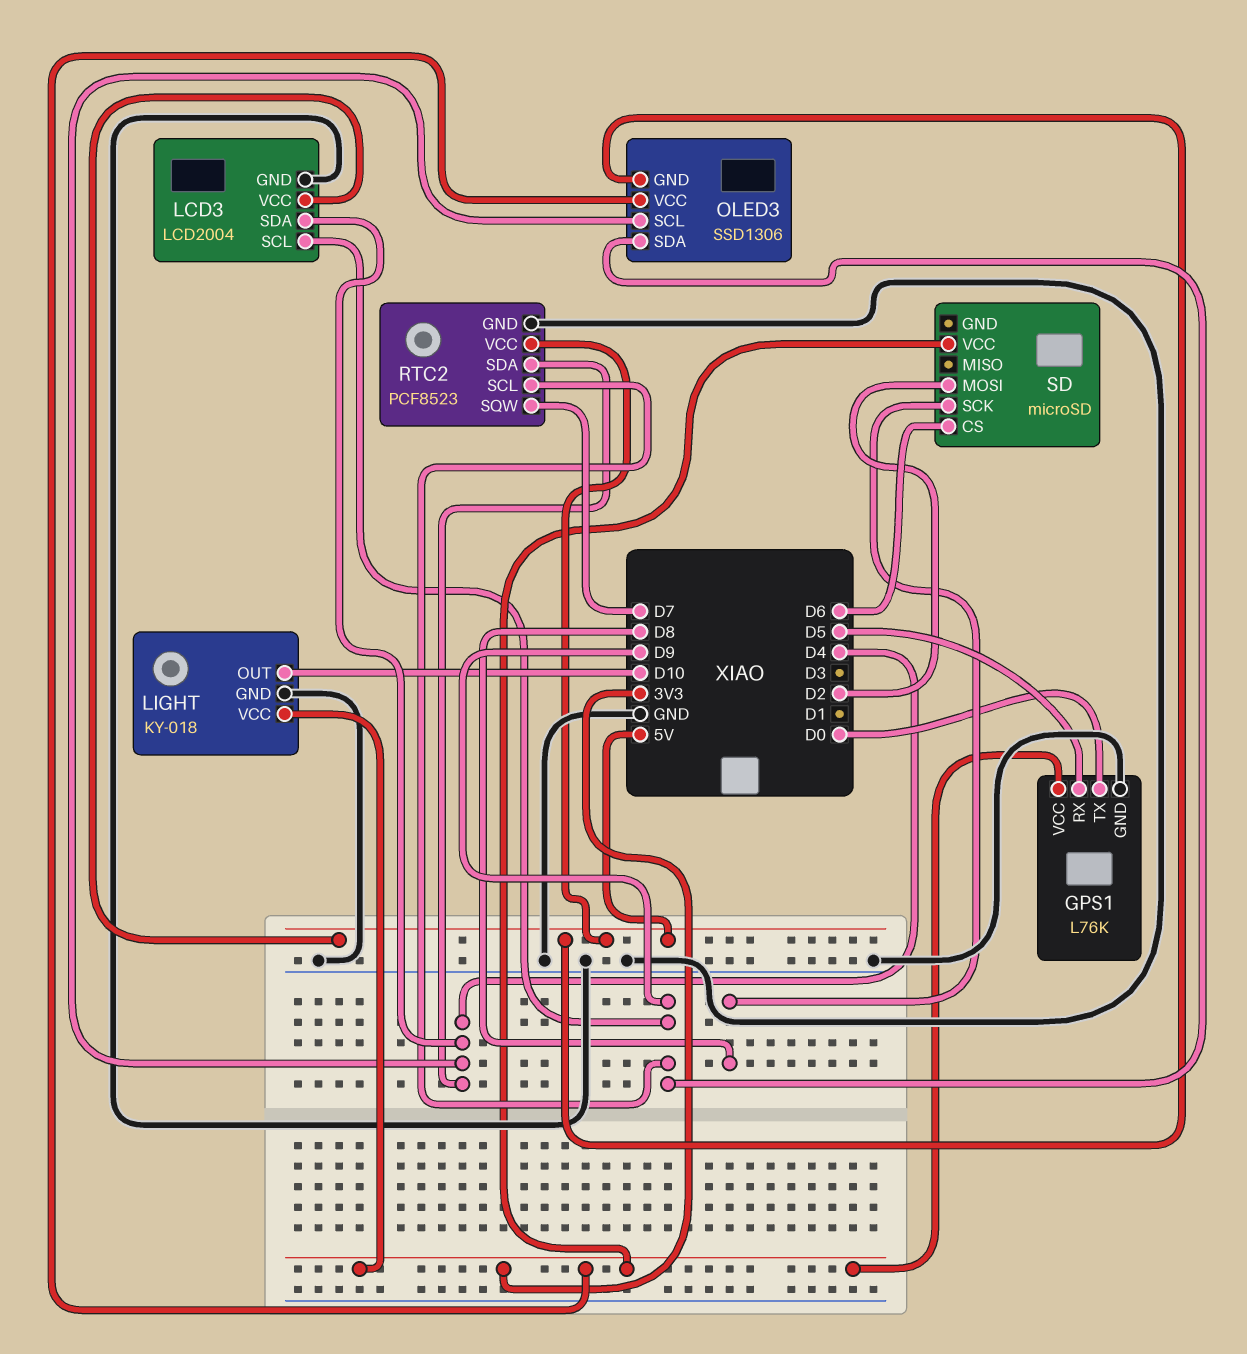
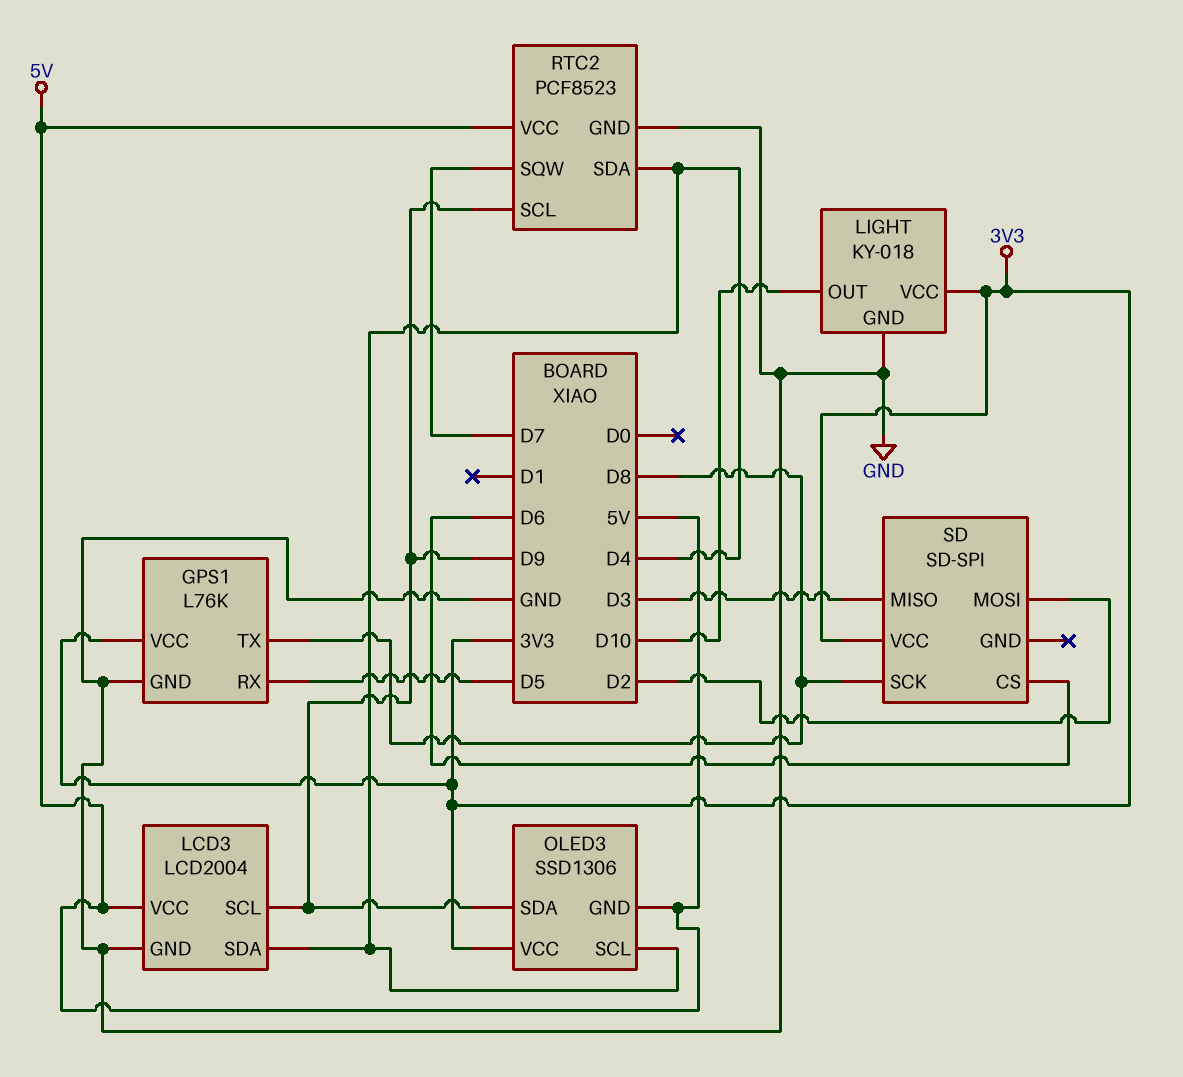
GPS1 pin TX: D0 -> D8
SD: microSD -> SD-SPI
SD pin MISO: none -> D3

